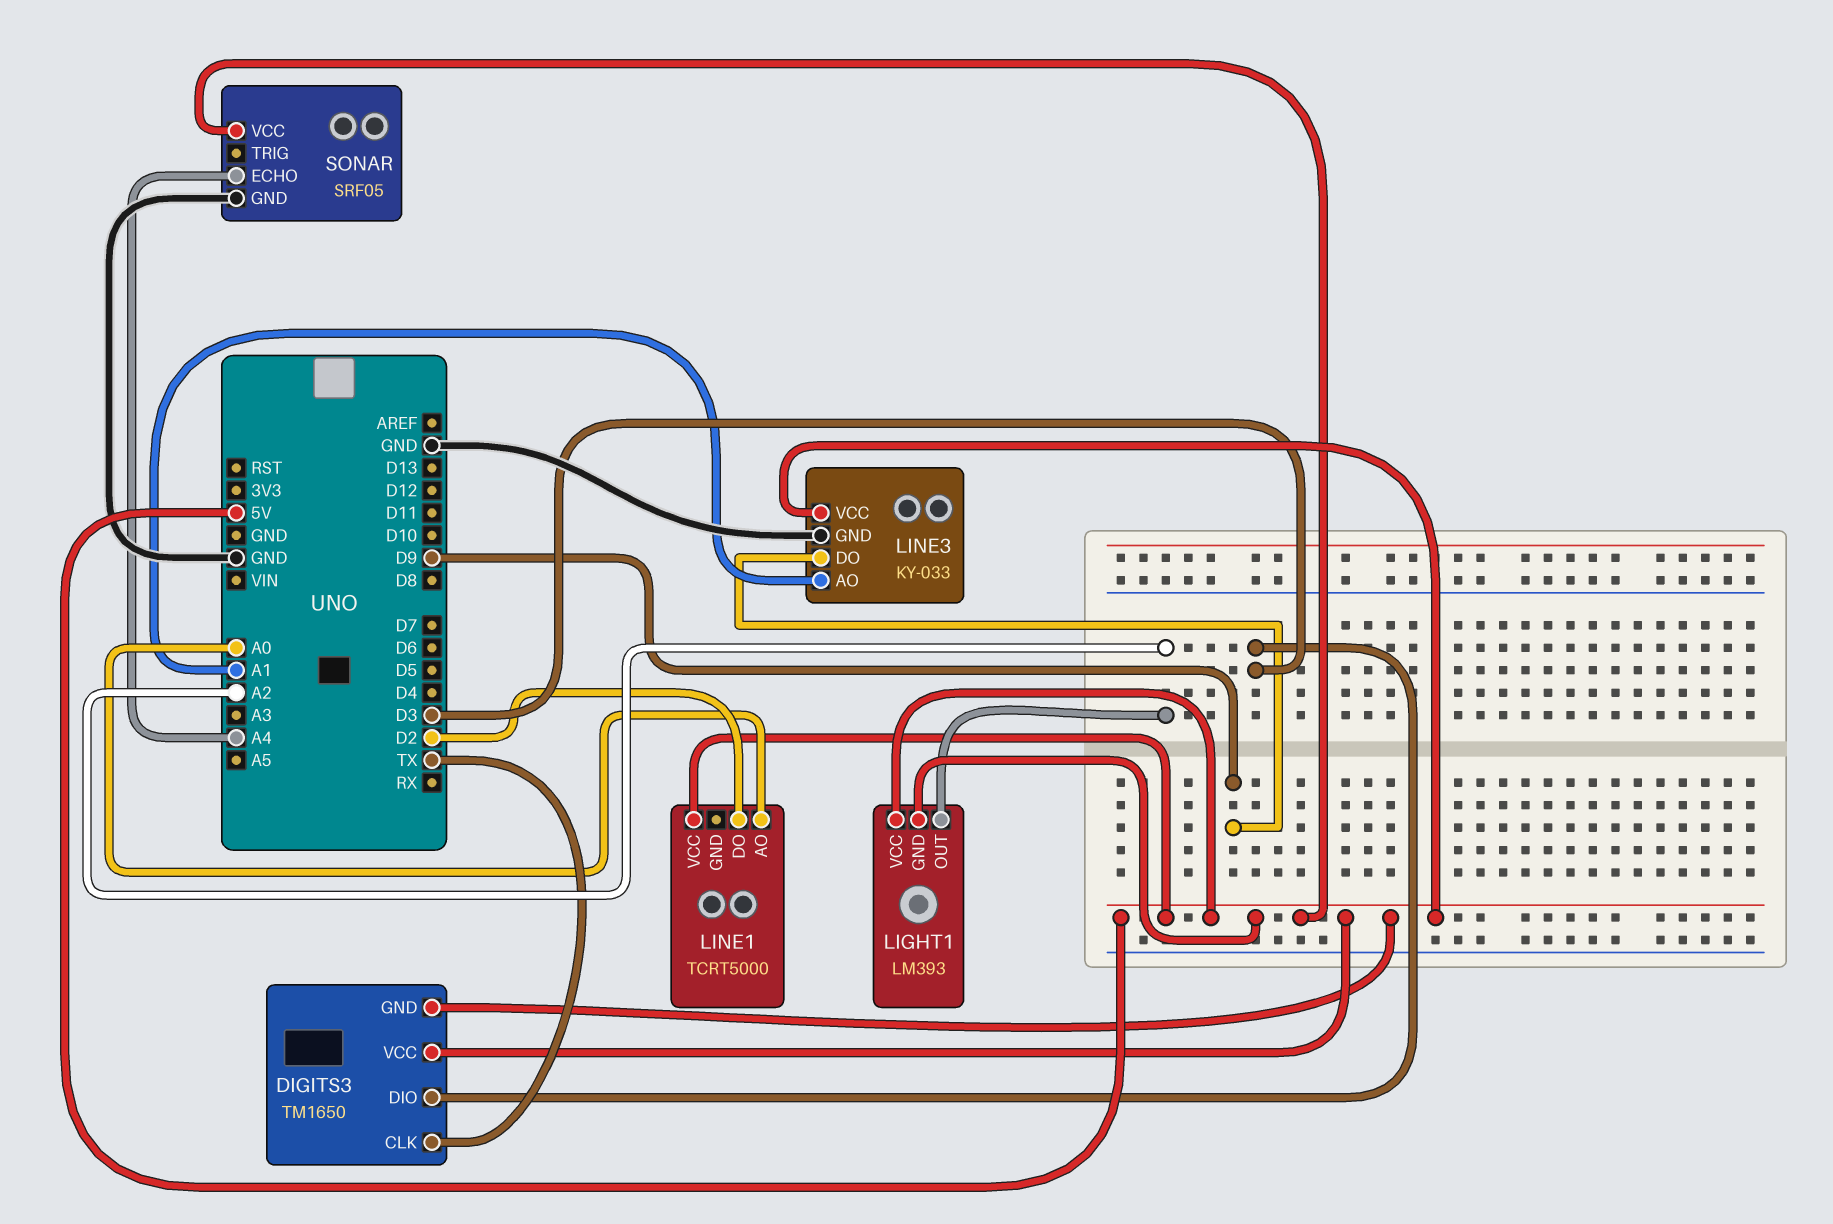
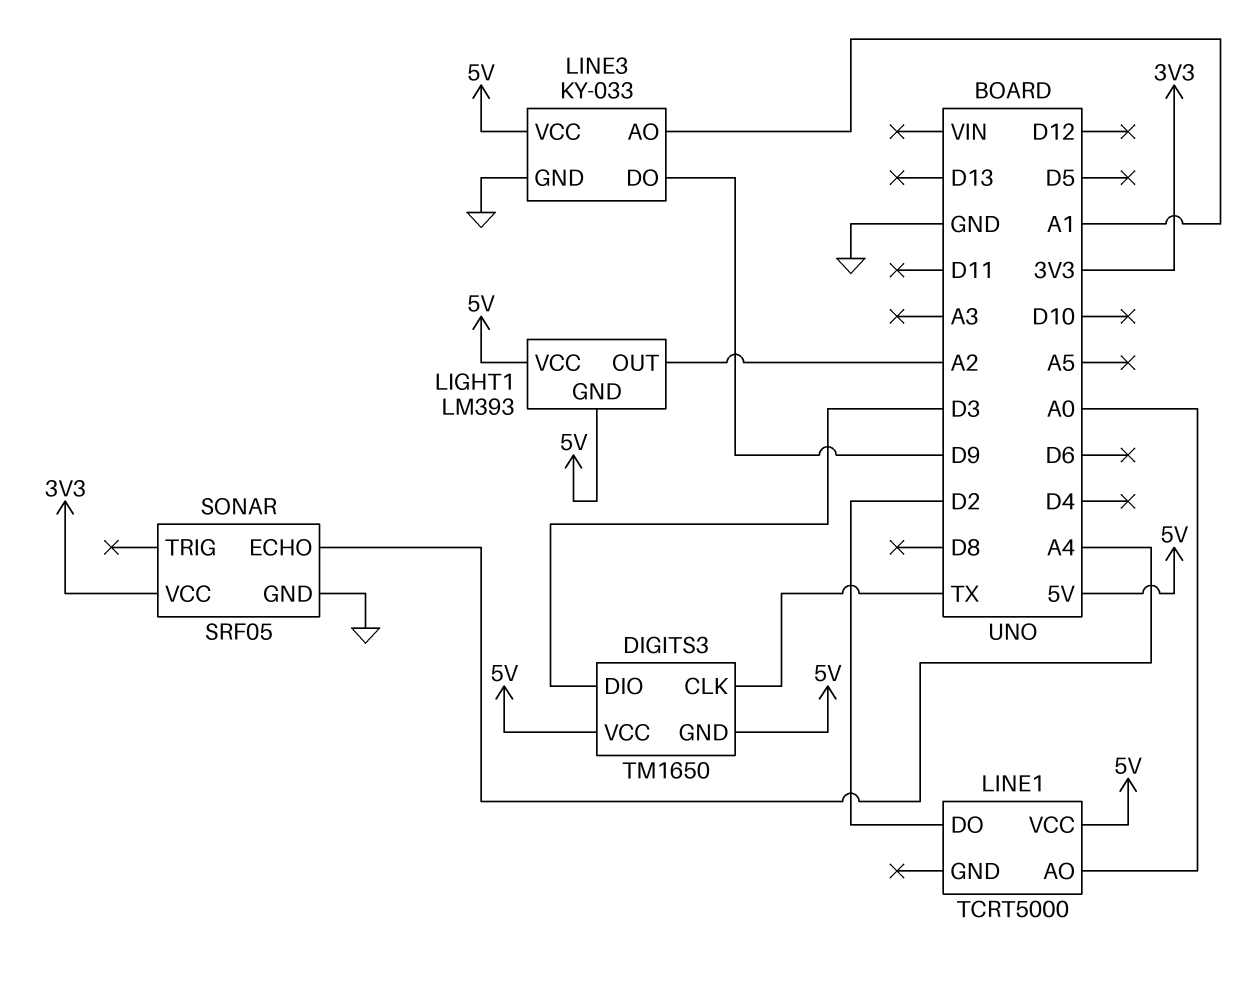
SONAR pin VCC: 5V -> 3V3

